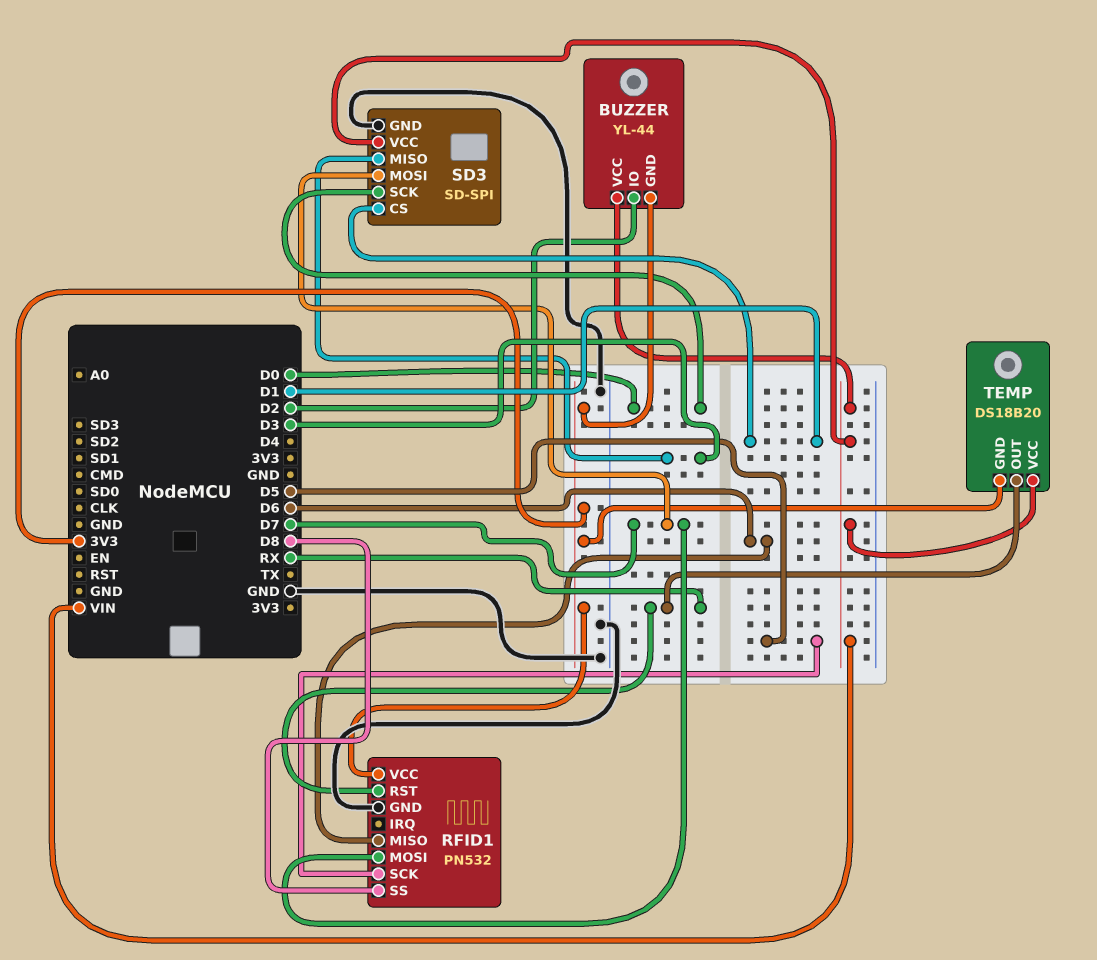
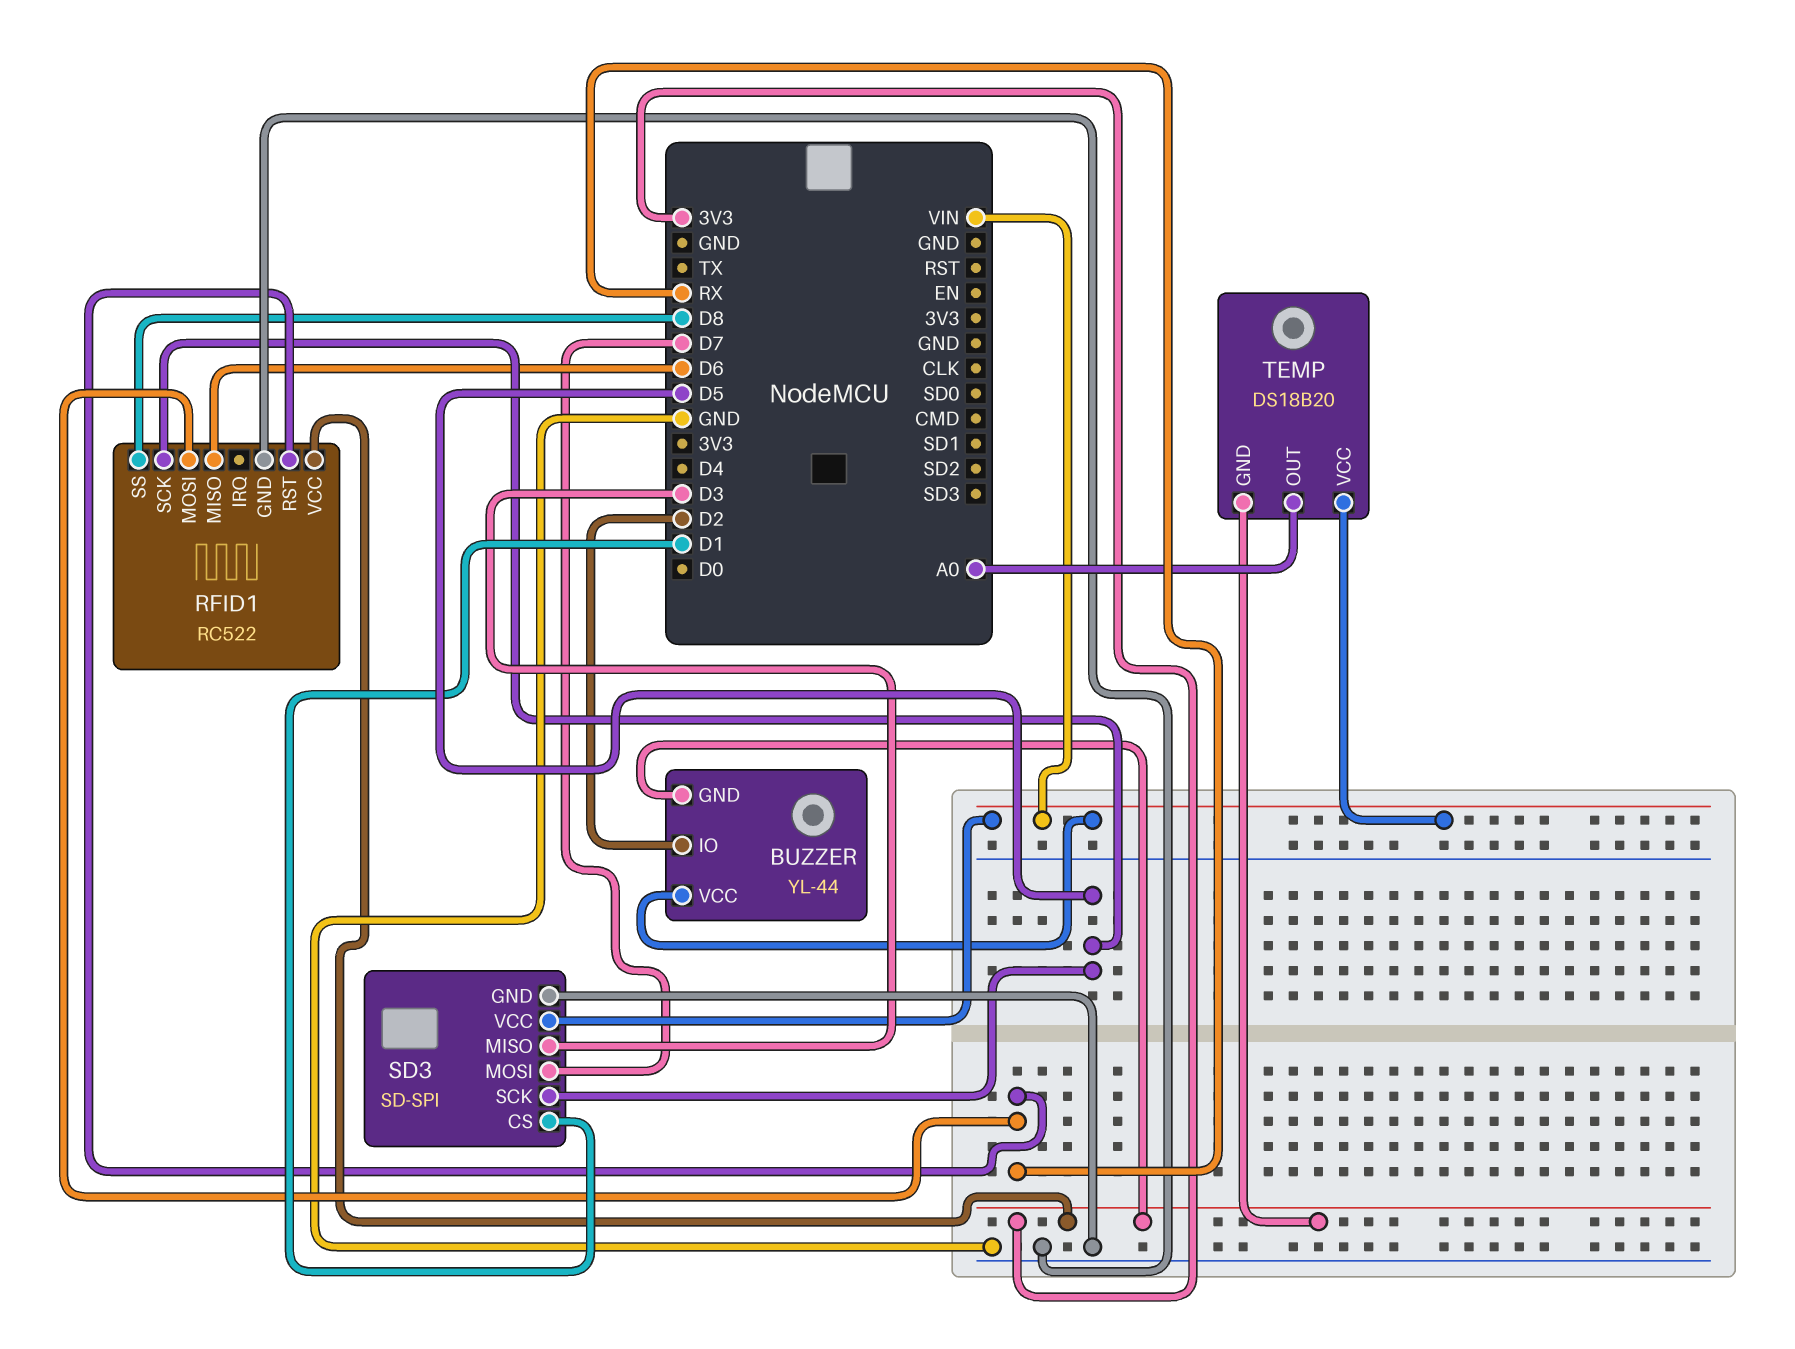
RFID1: PN532 -> RC522
RFID1 pin MOSI: D7 -> RX
SD3 pin SCK: D0 -> D5
TEMP pin OUT: RX -> A0

